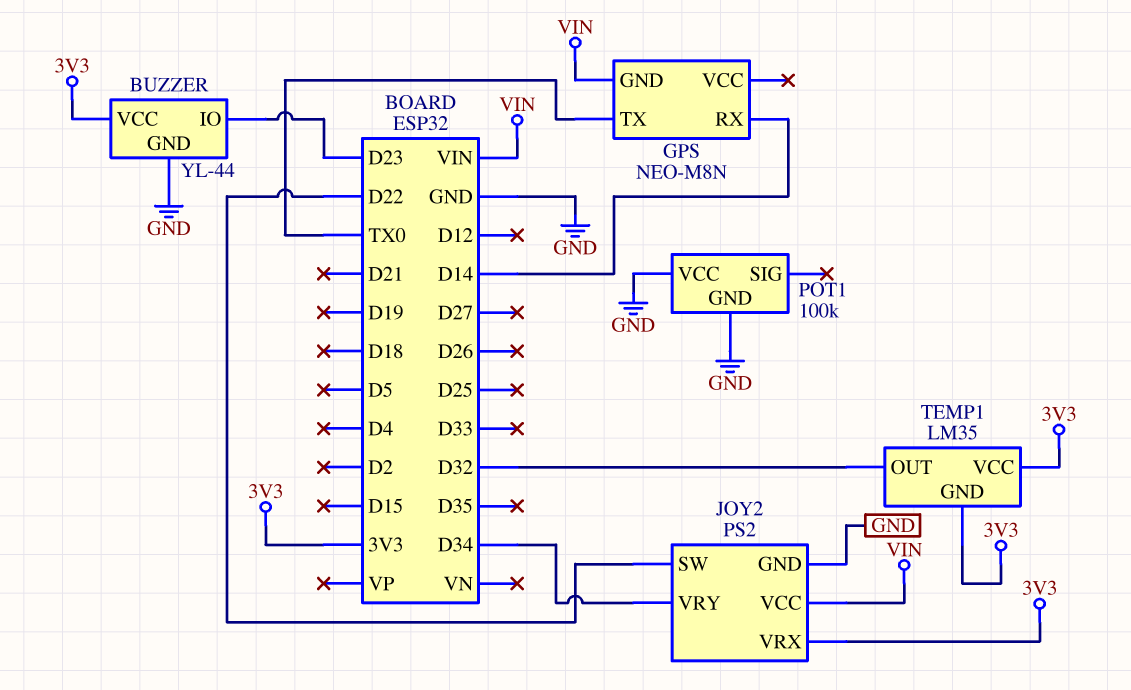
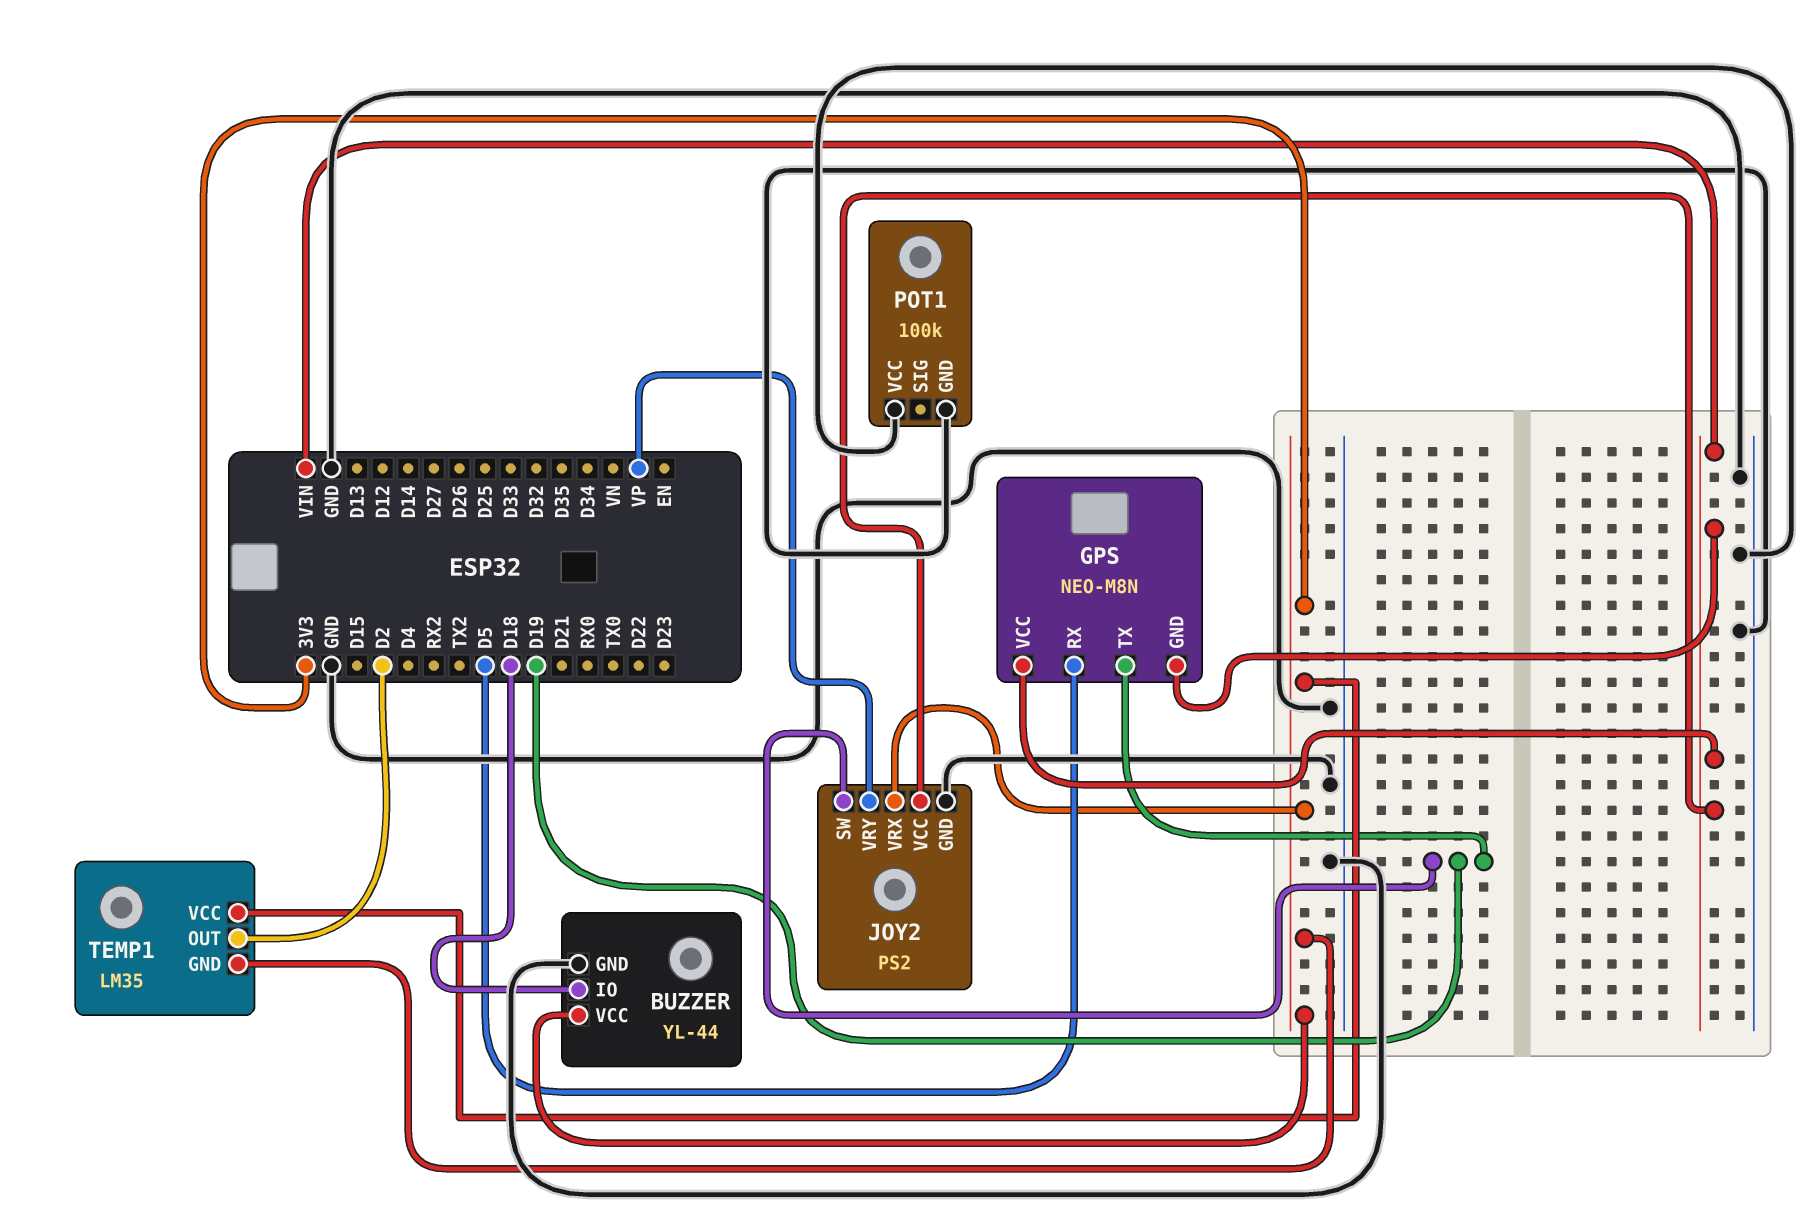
BUZZER pin IO: D23 -> D18
GPS pin RX: D14 -> D5
GPS pin TX: TX0 -> D19
GPS pin VCC: none -> VIN
JOY2 pin SW: D22 -> D19
JOY2 pin VRY: D34 -> VP
TEMP1 pin OUT: D32 -> D2

